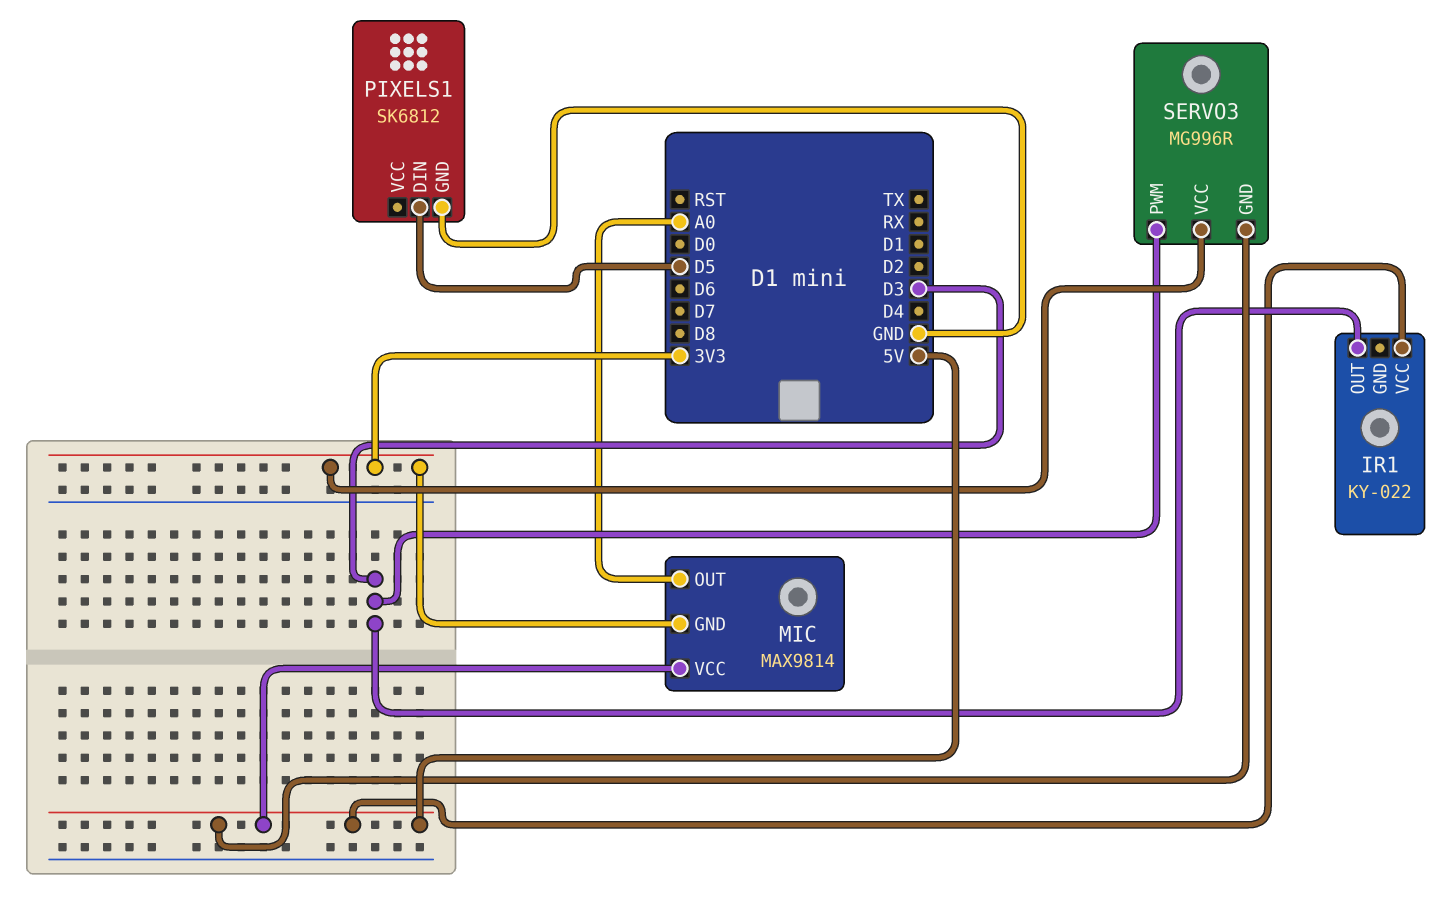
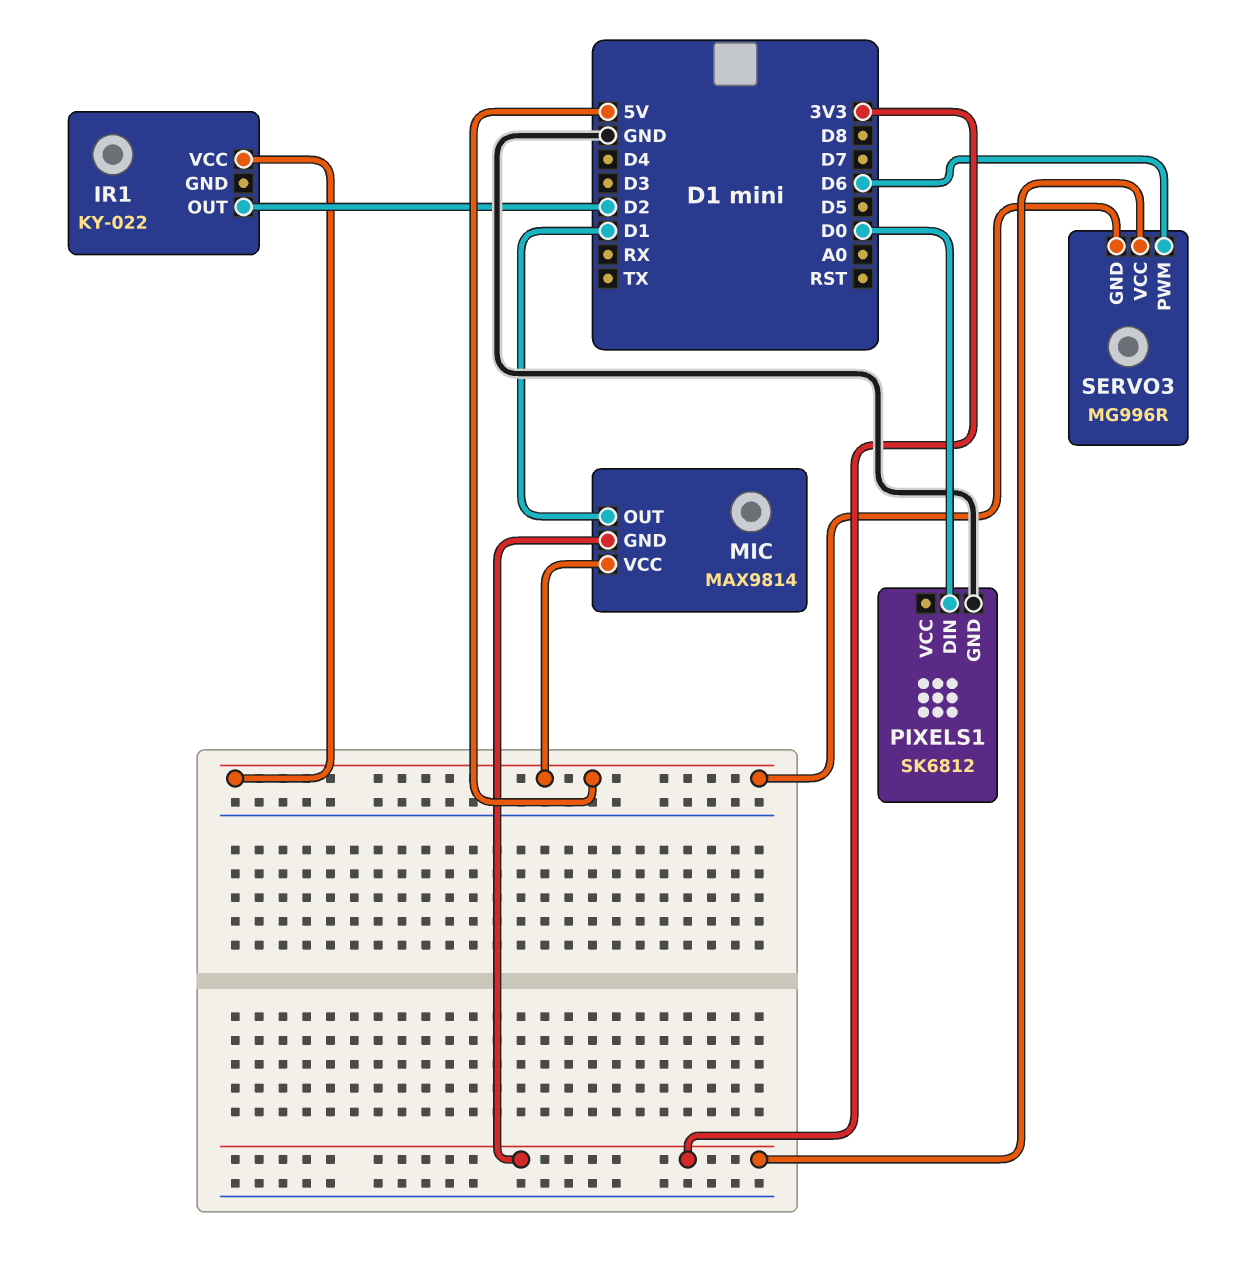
IR1 pin OUT: D3 -> D2
MIC pin OUT: A0 -> D1
PIXELS1 pin DIN: D5 -> D0
SERVO3 pin PWM: D3 -> D6

